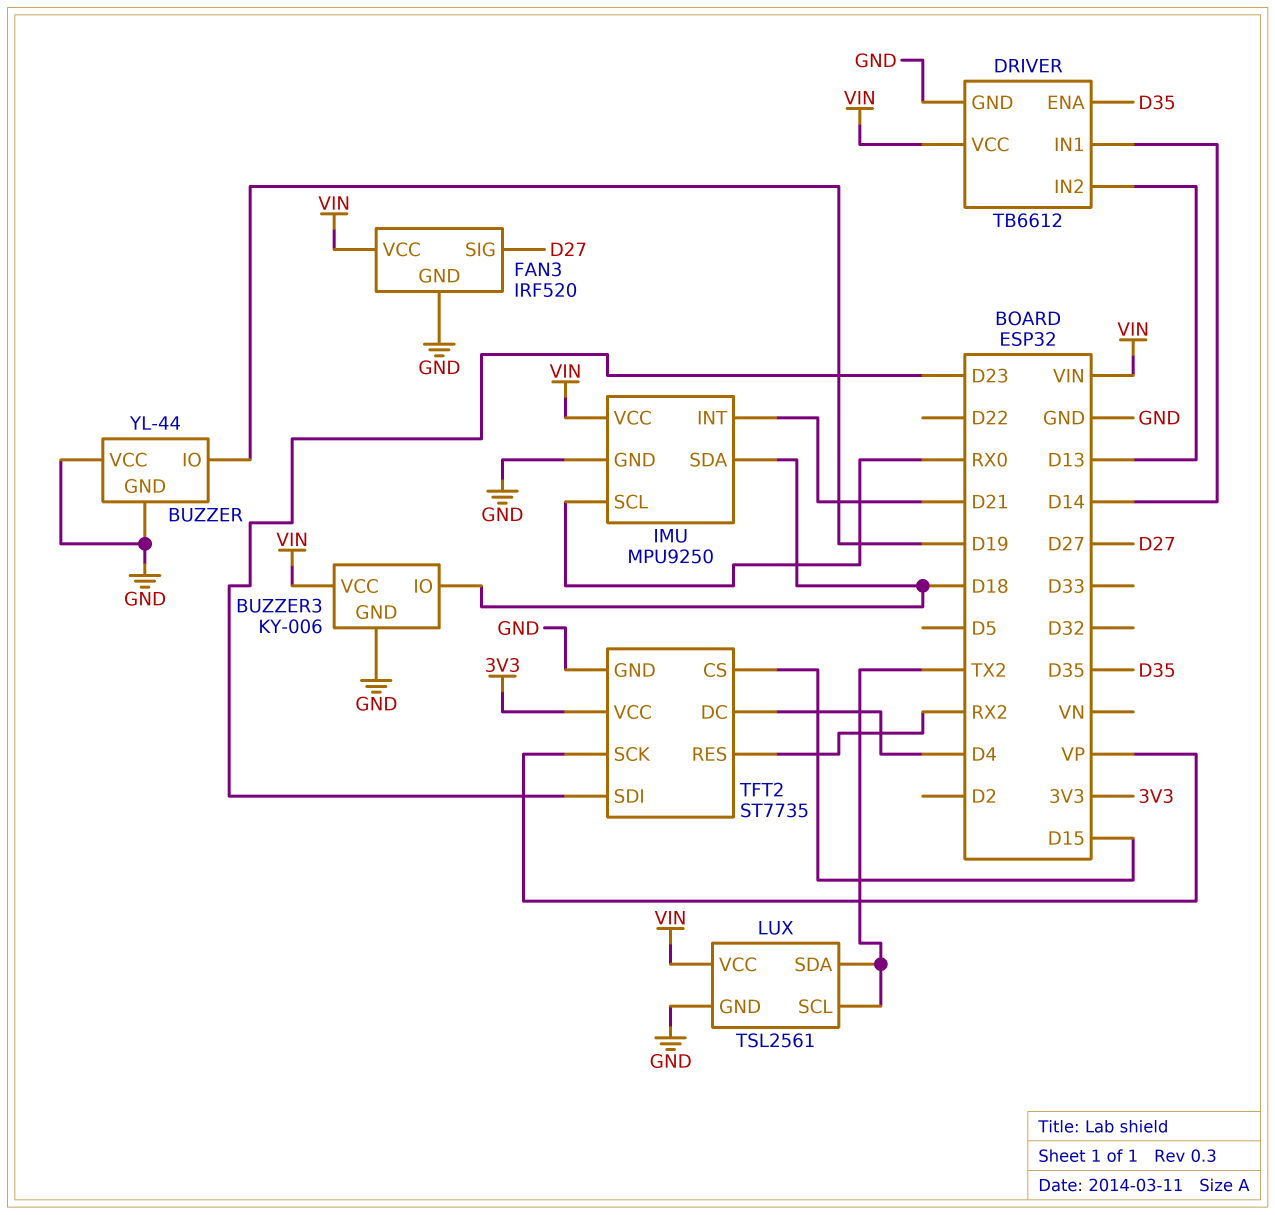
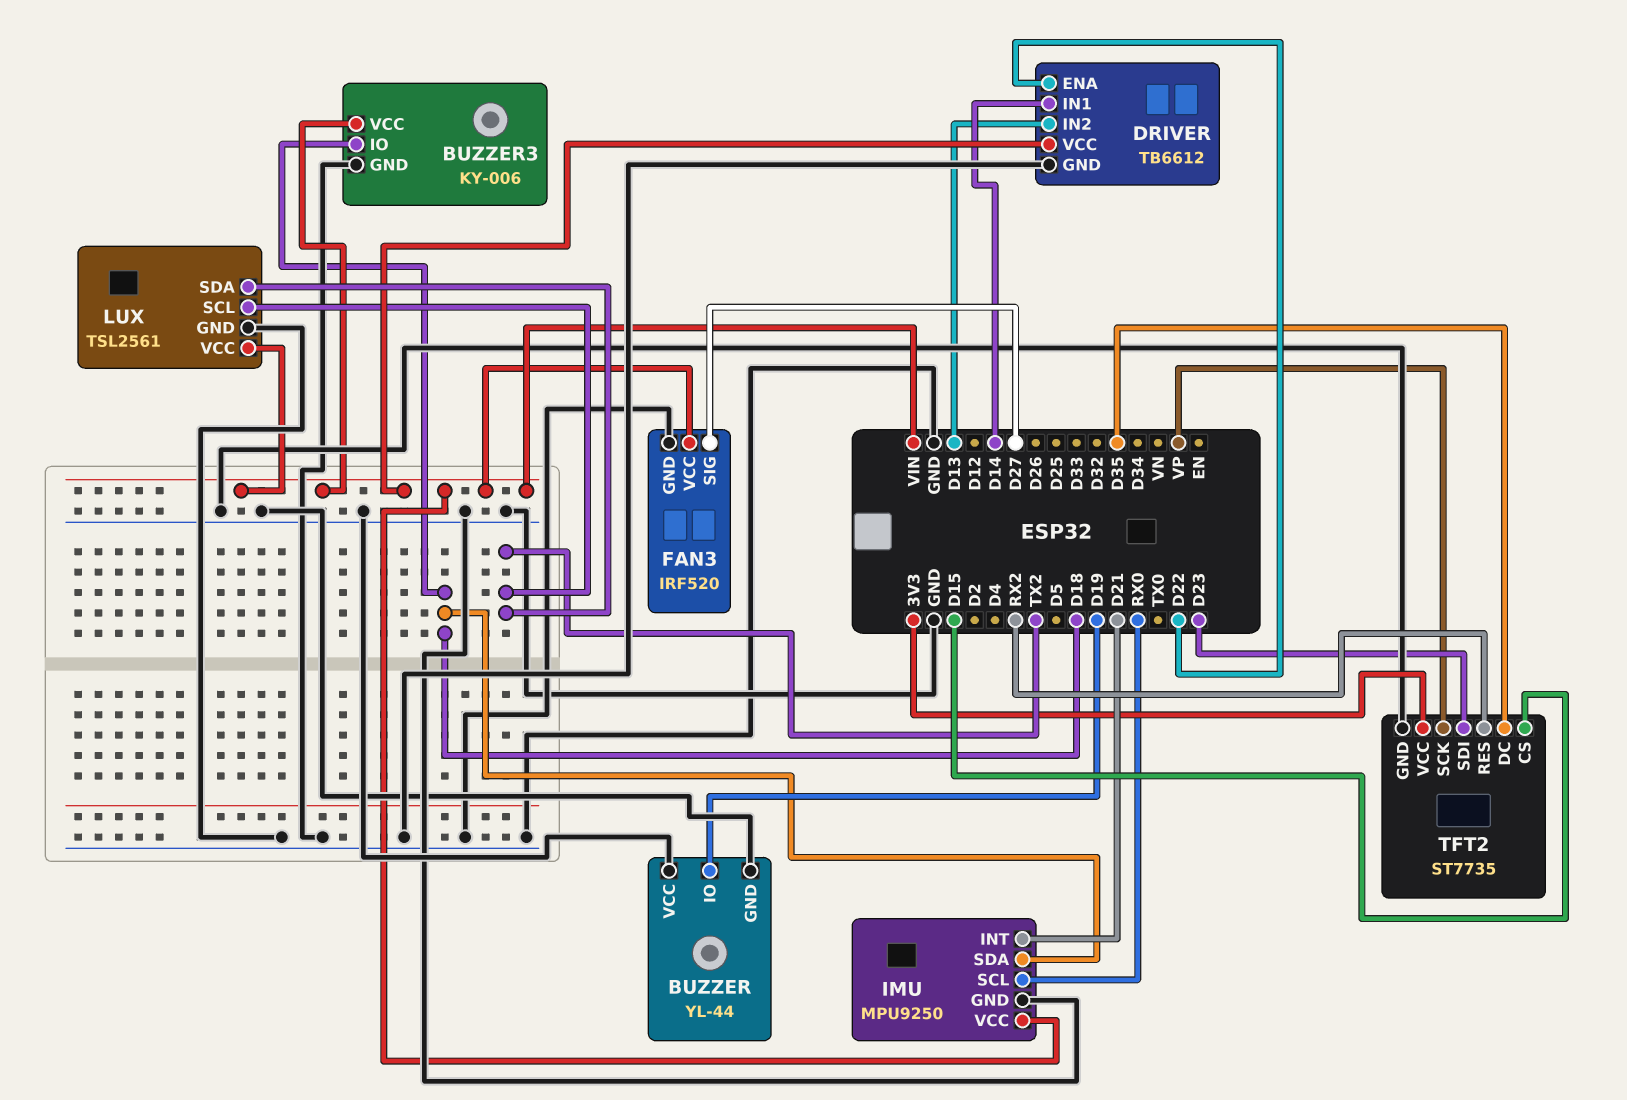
DRIVER pin ENA: D35 -> D22
TFT2 pin DC: D4 -> D35

